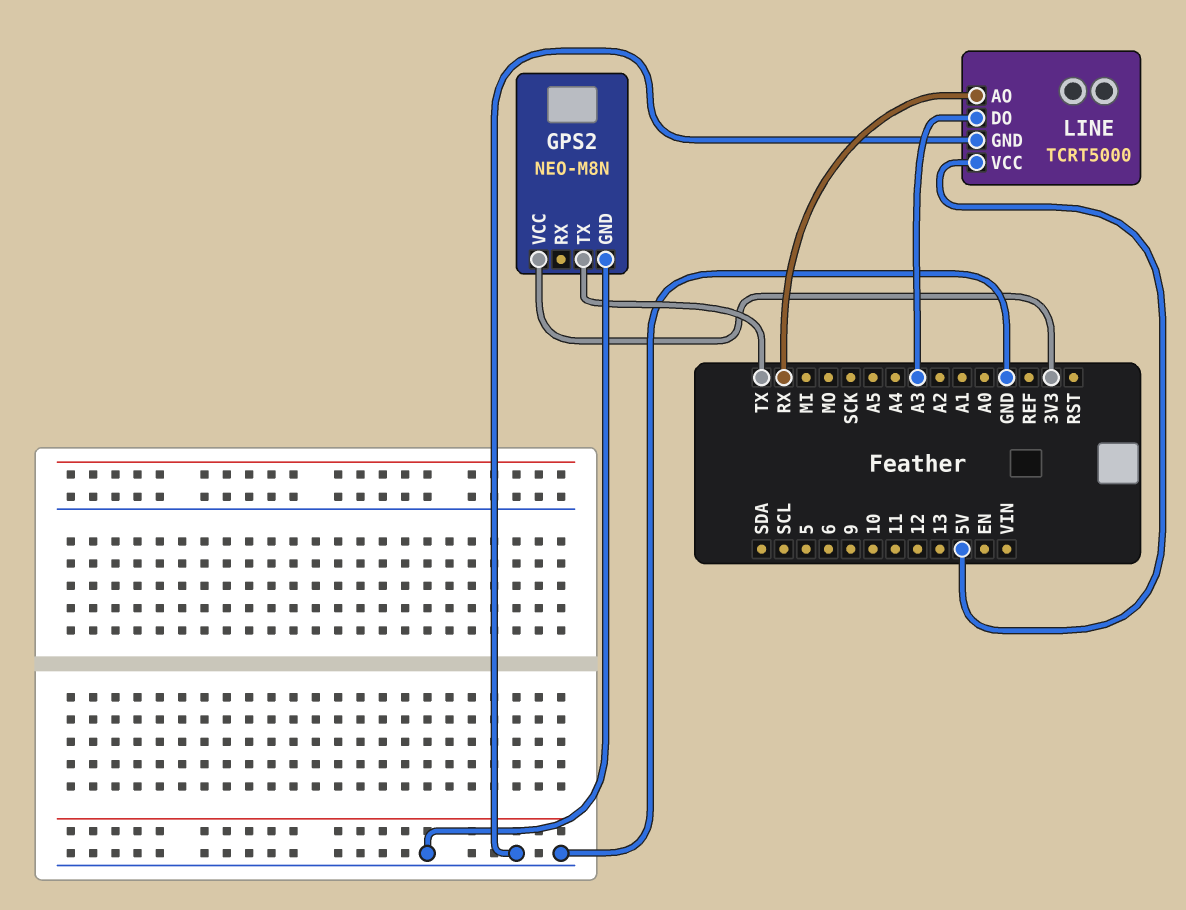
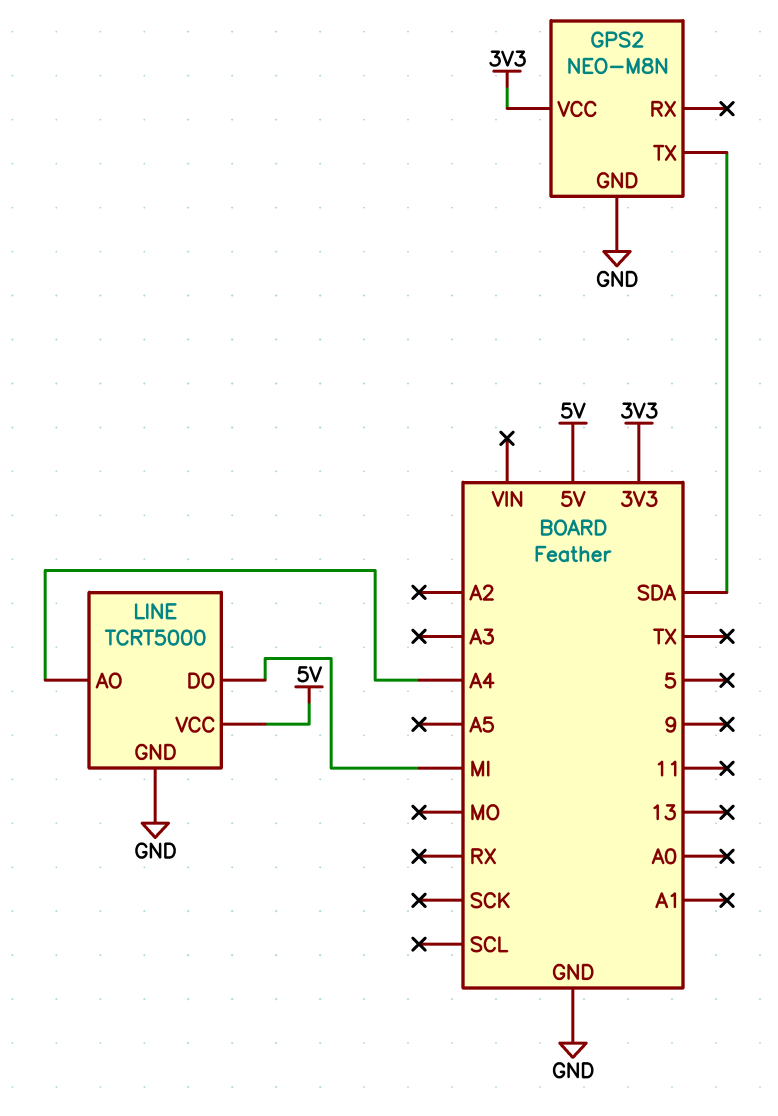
GPS2 pin TX: TX -> SDA
LINE pin AO: RX -> A4
LINE pin DO: A3 -> MI

